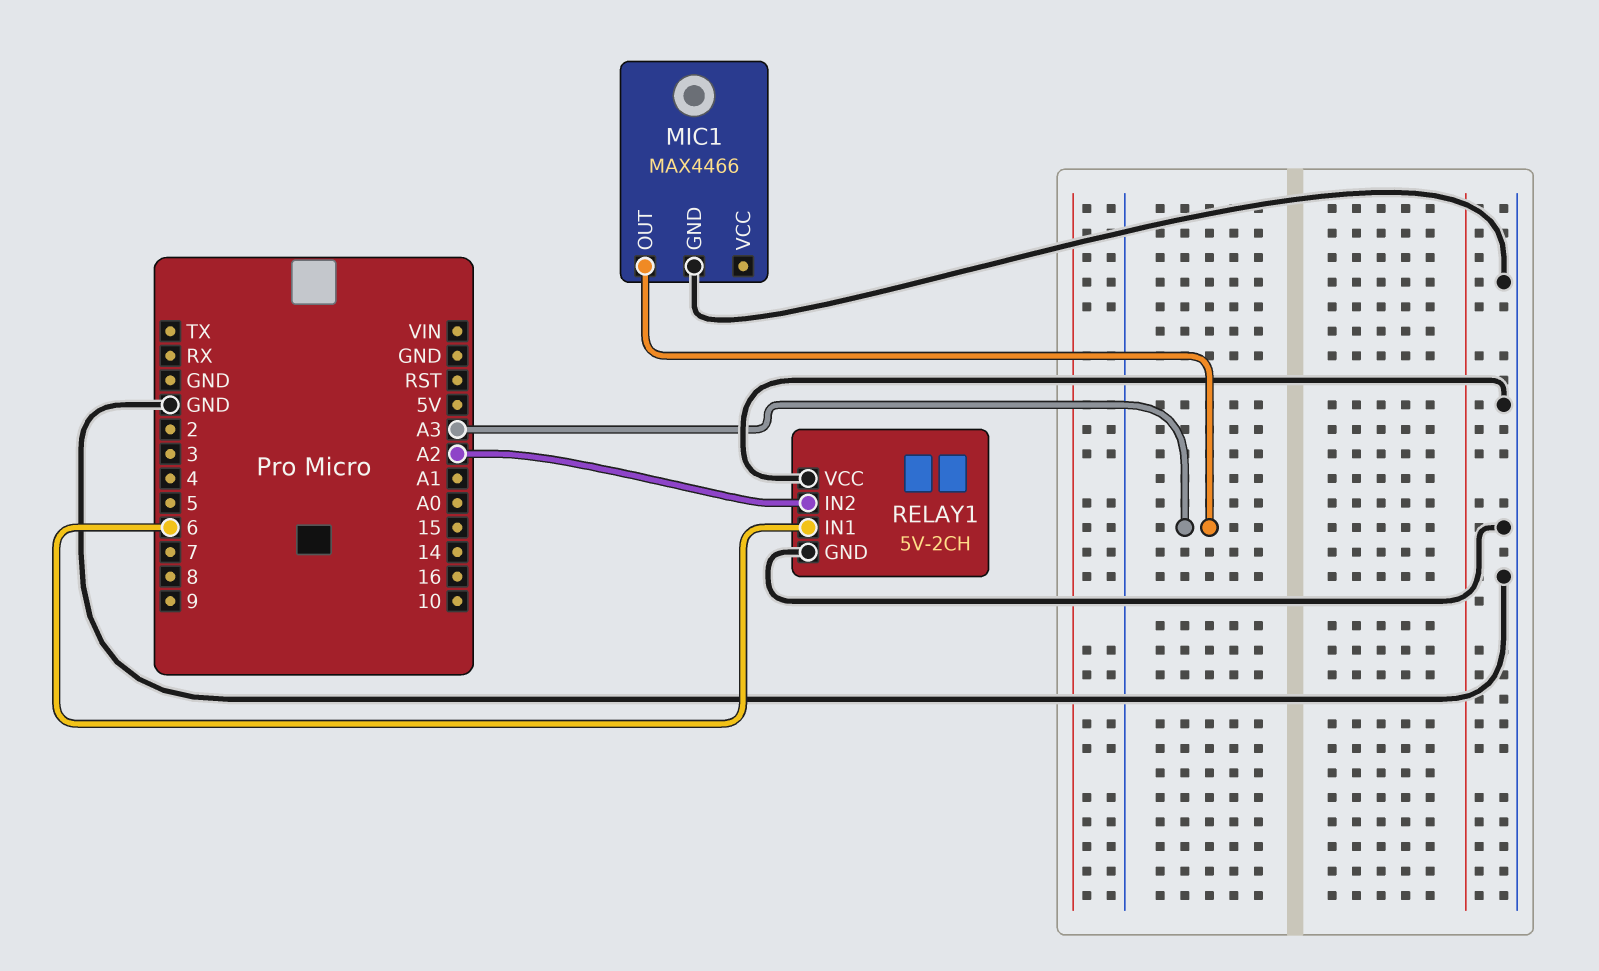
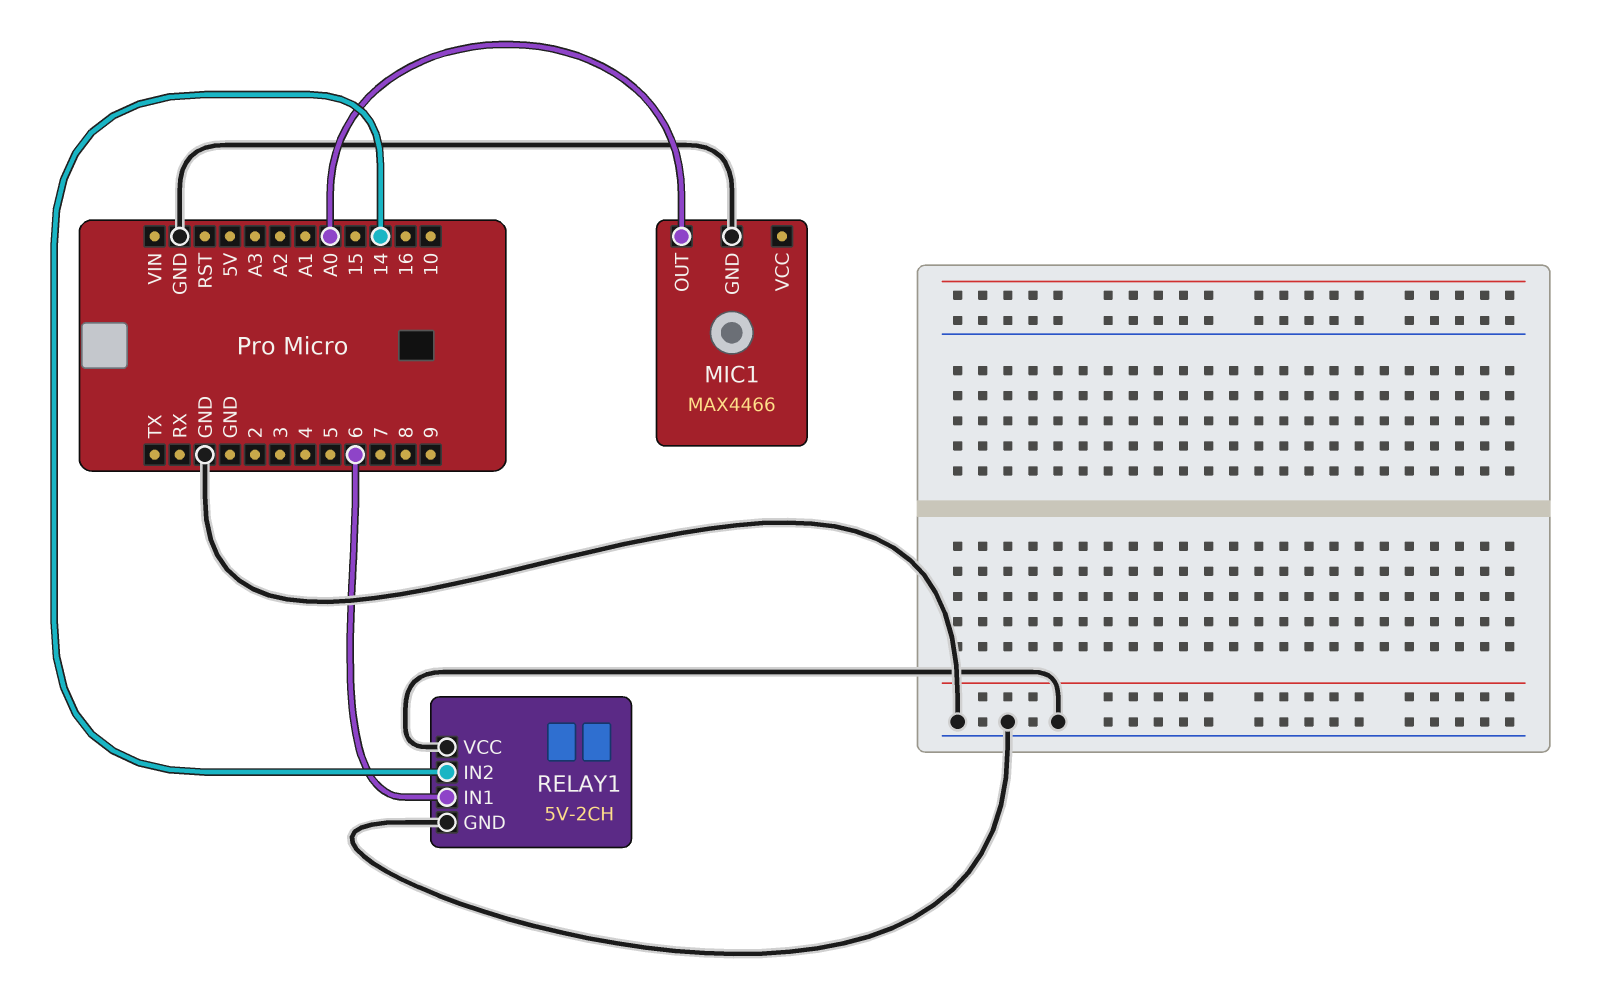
MIC1 pin OUT: A3 -> A0
RELAY1 pin IN2: A2 -> 14

